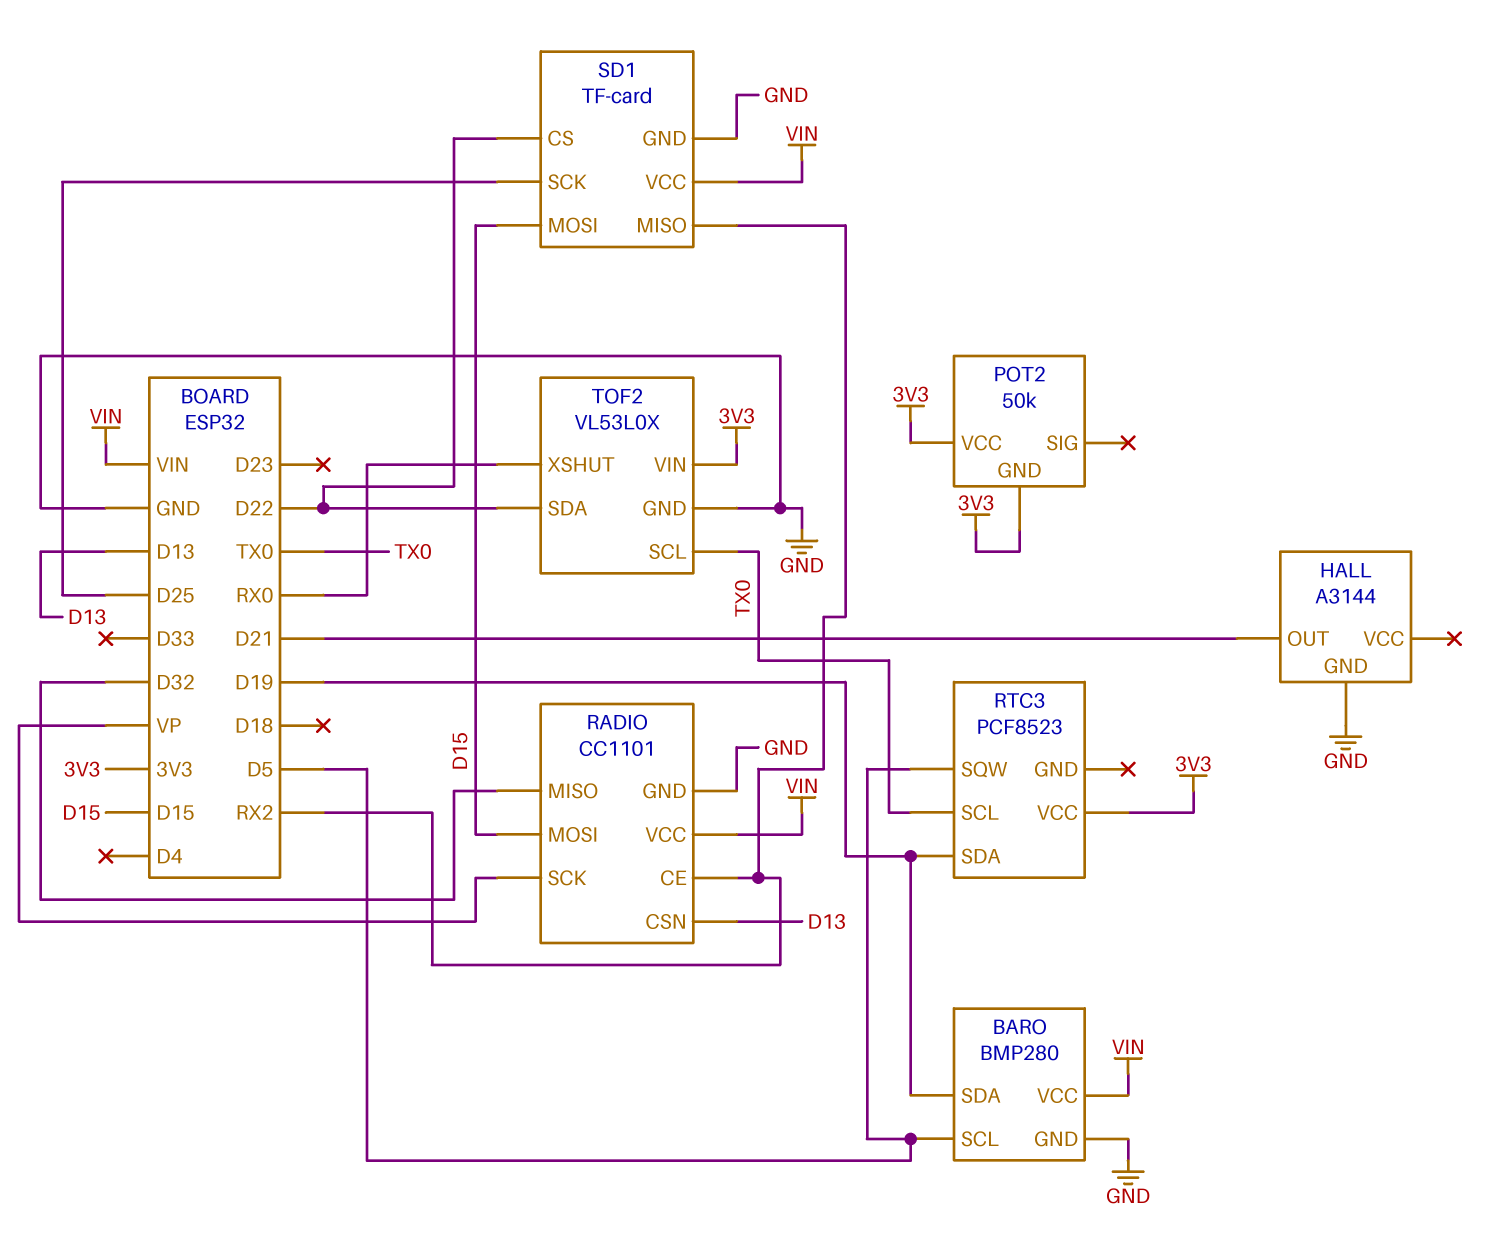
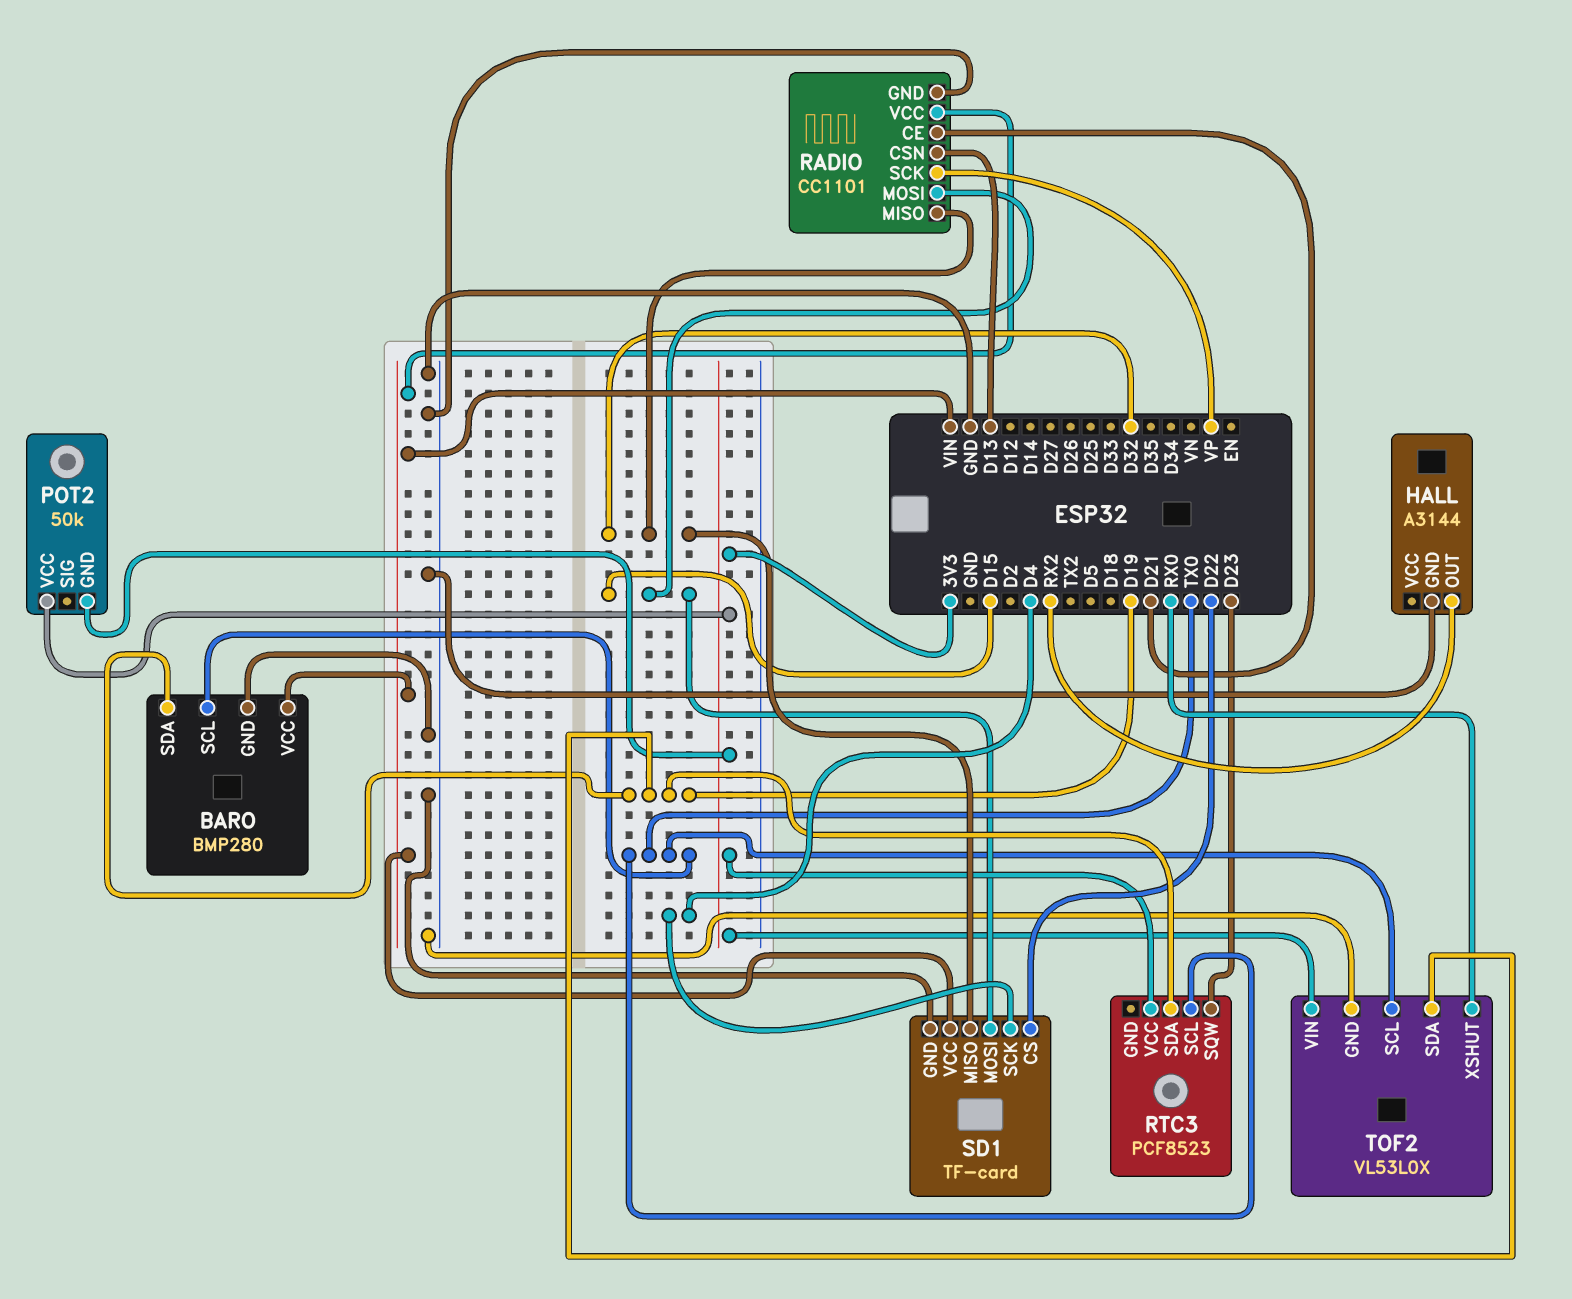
BARO pin SCL: D5 -> TX0
HALL pin OUT: D21 -> RX2
RADIO pin CE: RX2 -> D21
RTC3 pin SQW: D5 -> D23
SD1 pin MISO: RX2 -> D32
SD1 pin SCK: D25 -> D4
TOF2 pin SDA: D22 -> D19

